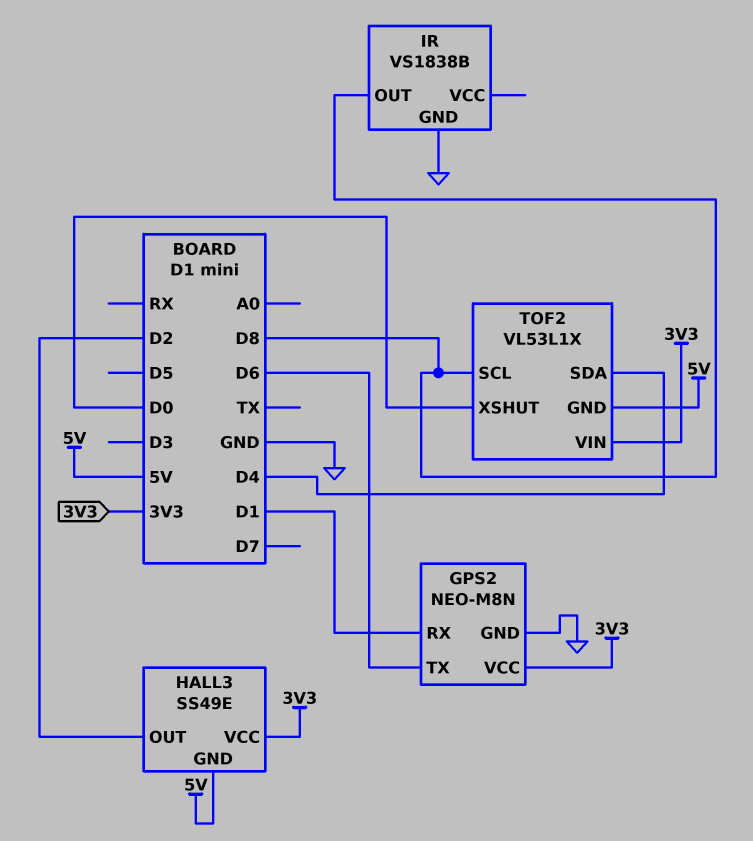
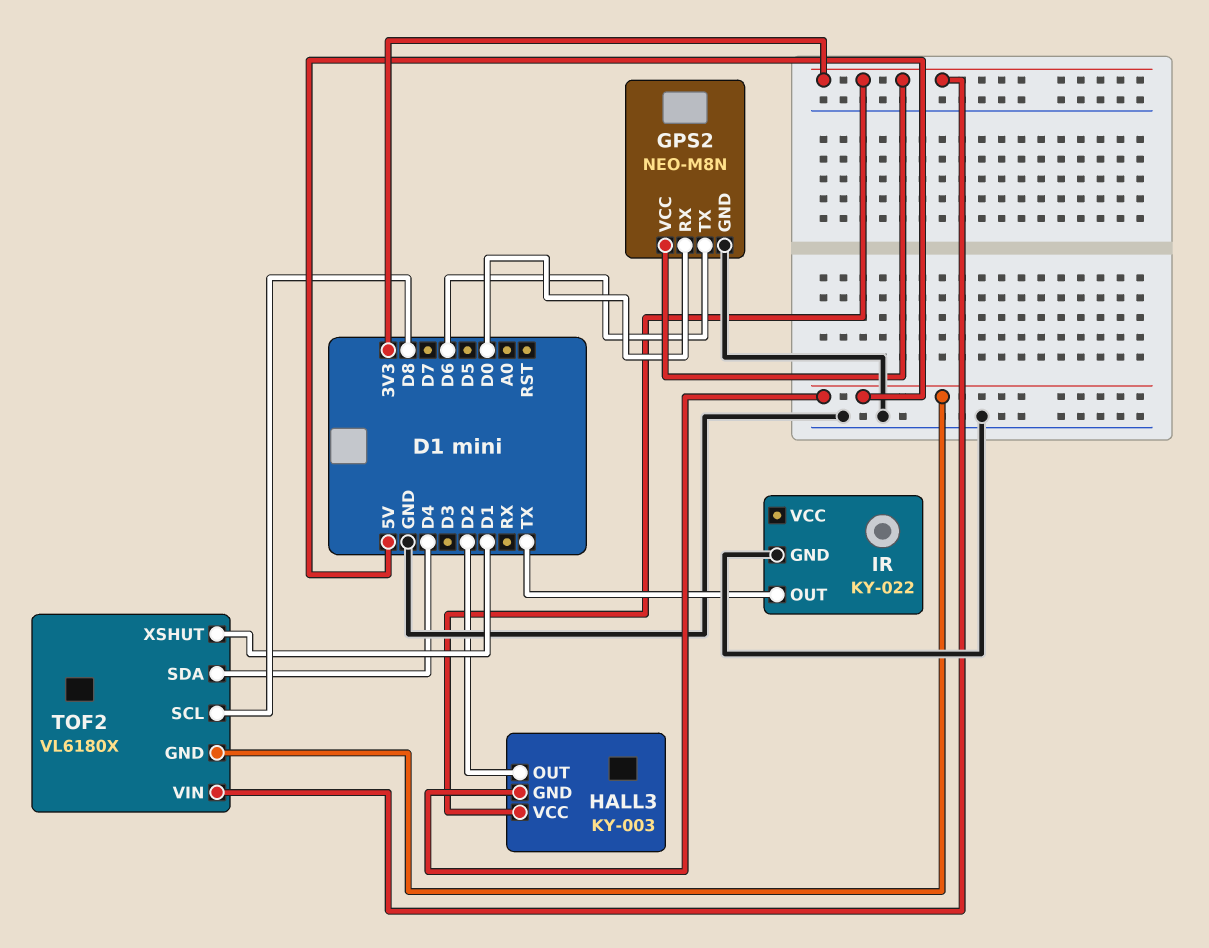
GPS2 pin RX: D1 -> D0
HALL3: SS49E -> KY-003
IR: VS1838B -> KY-022
IR pin OUT: D8 -> TX
TOF2: VL53L1X -> VL6180X
TOF2 pin XSHUT: D0 -> D1

